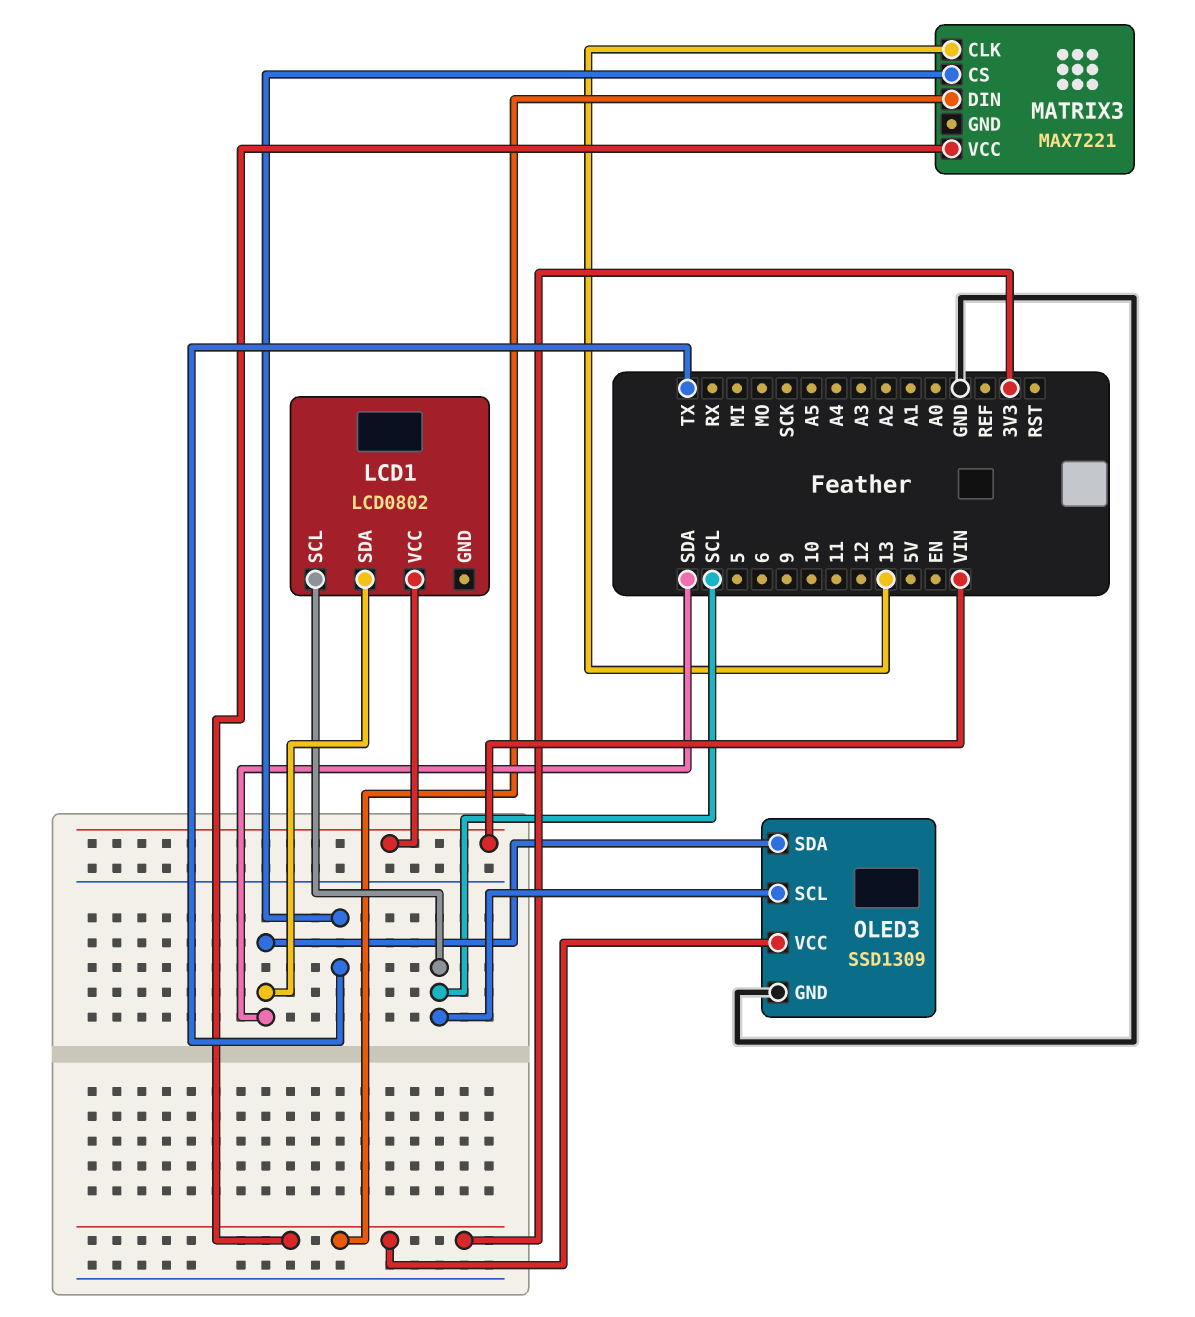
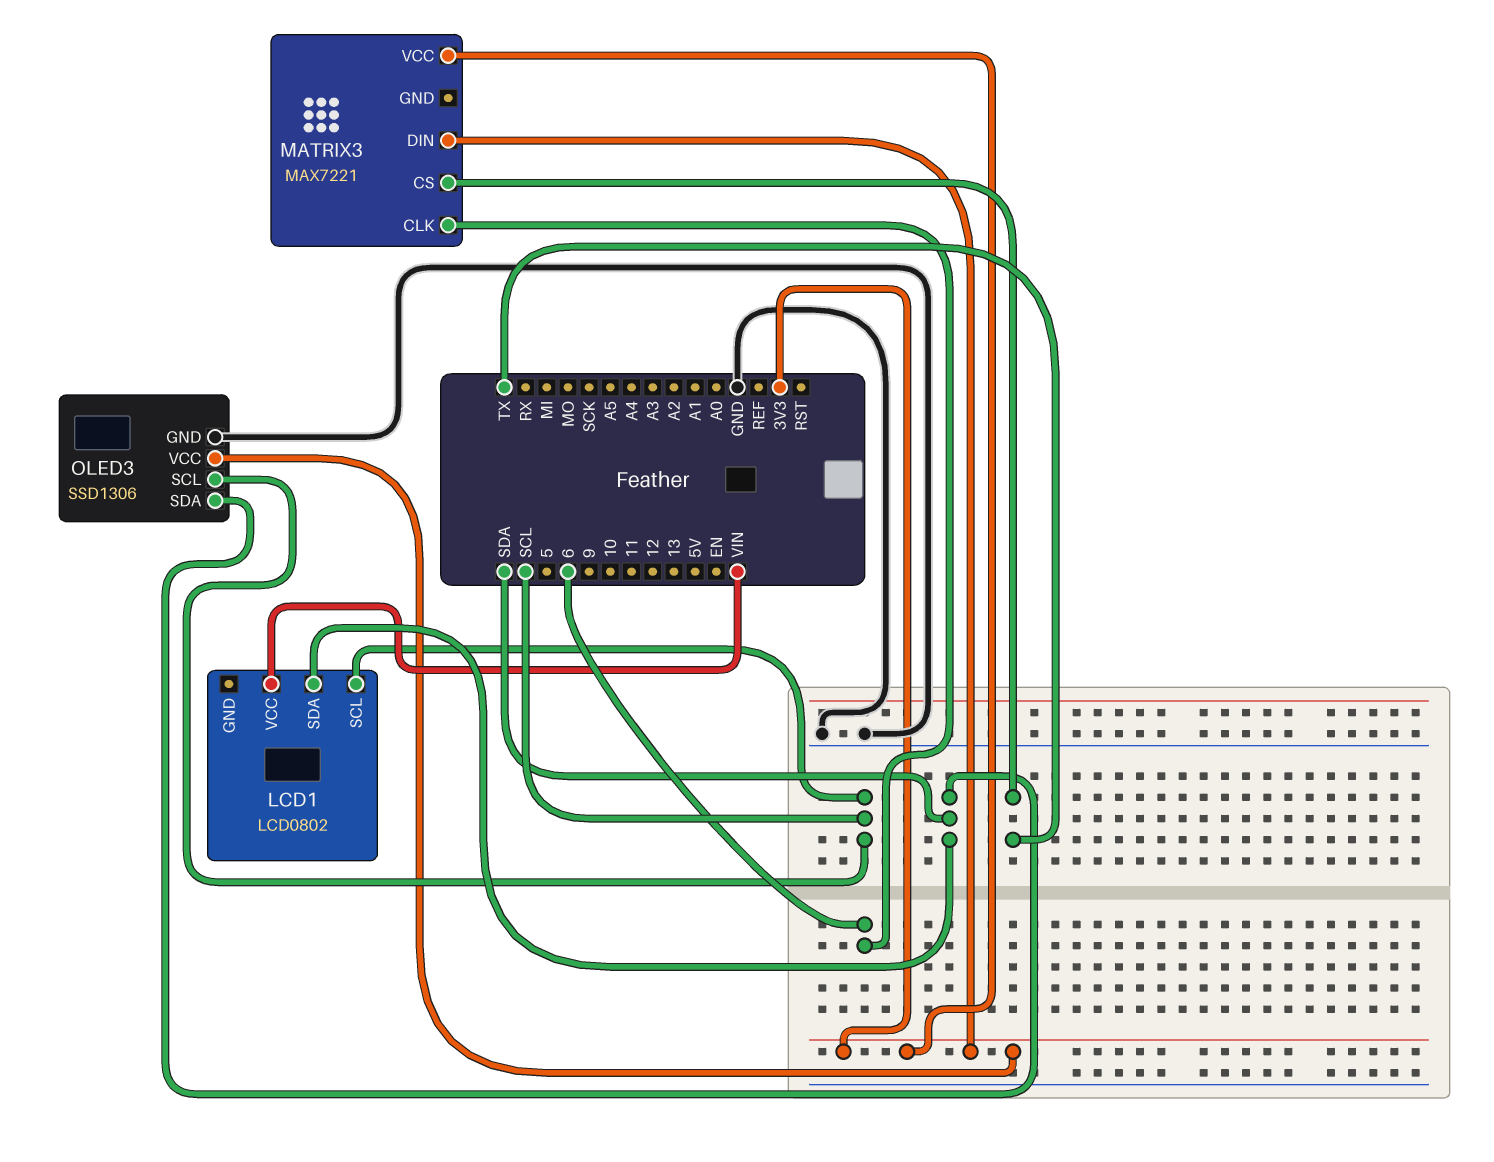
MATRIX3 pin CLK: 13 -> 6
OLED3: SSD1309 -> SSD1306

